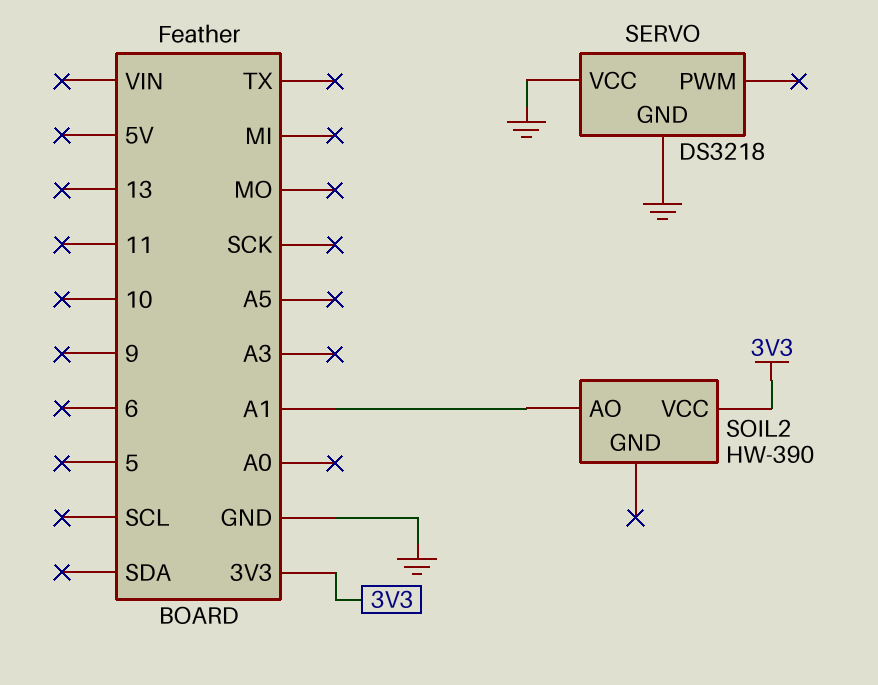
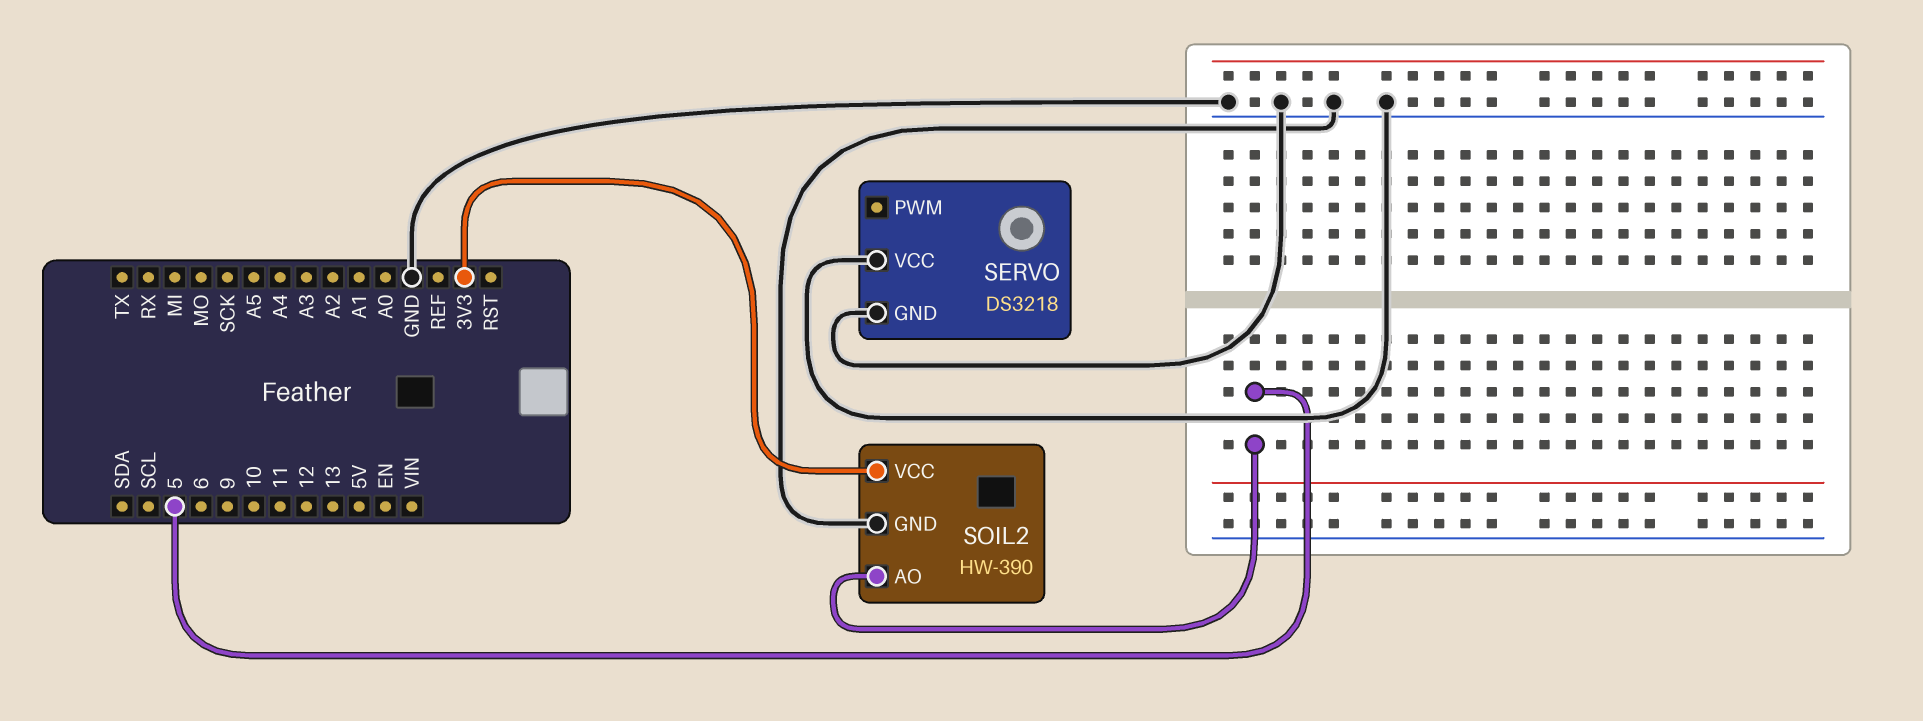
SOIL2 pin AO: A1 -> 5
SOIL2 pin GND: none -> GND

